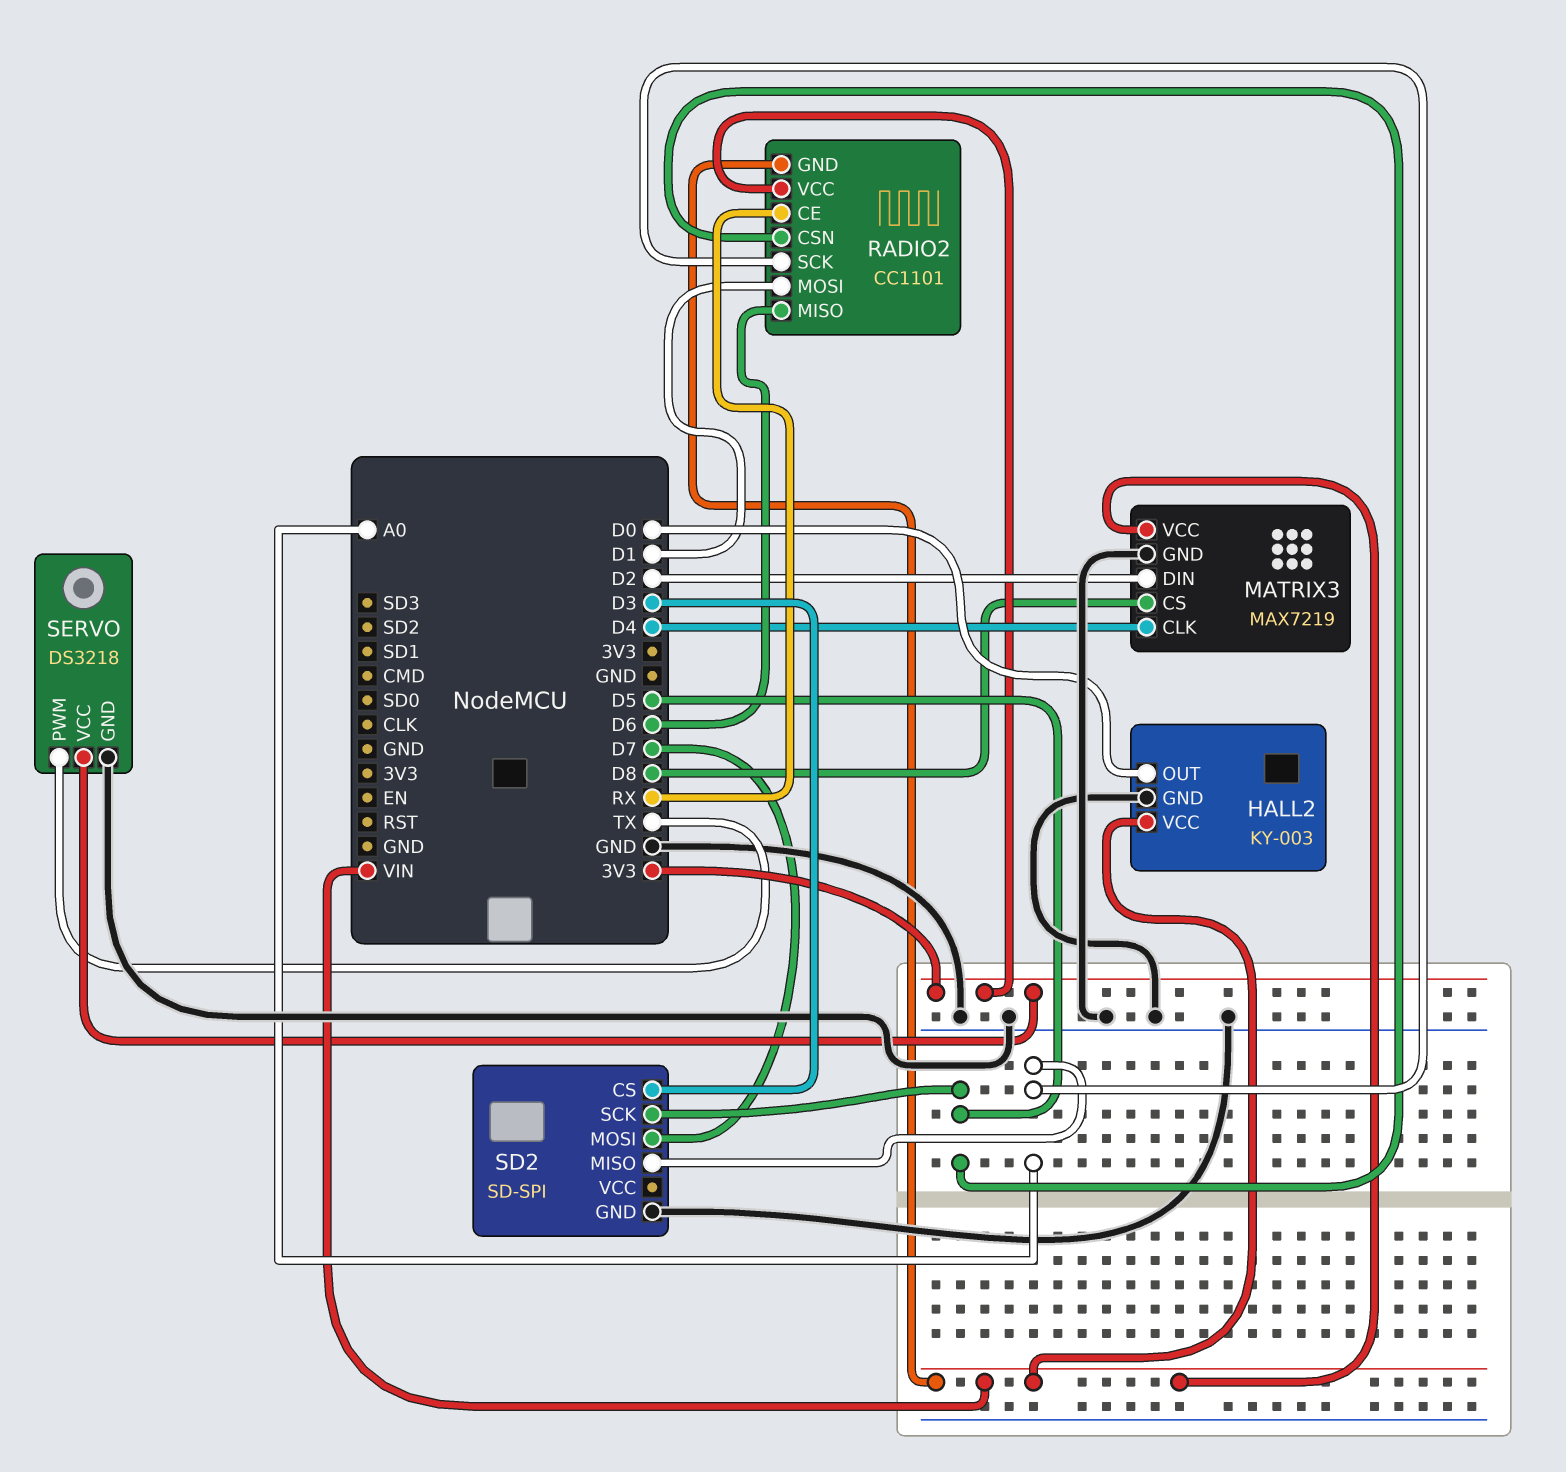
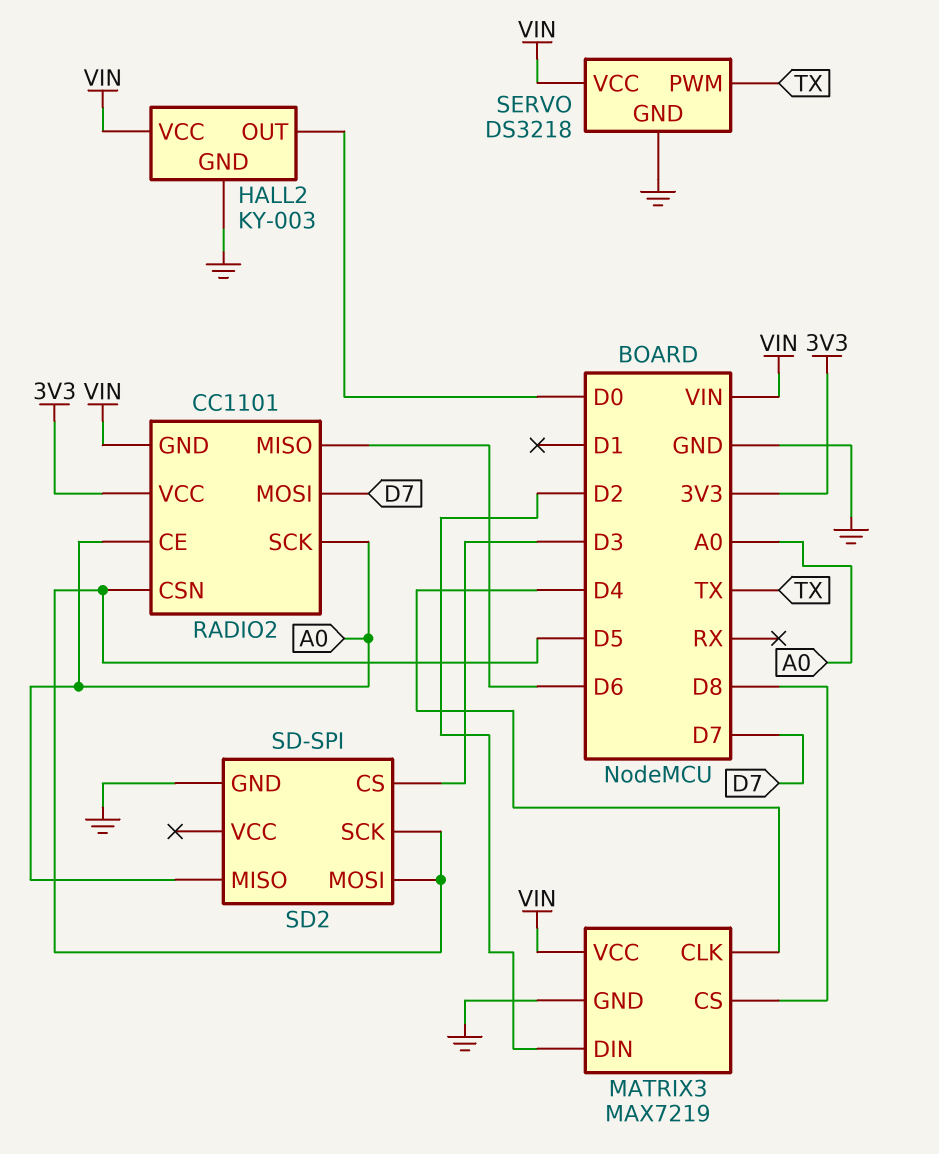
RADIO2 pin CE: RX -> A0
RADIO2 pin MOSI: D1 -> D7
SD2 pin MOSI: D7 -> D5
SERVO pin VCC: 3V3 -> VIN

